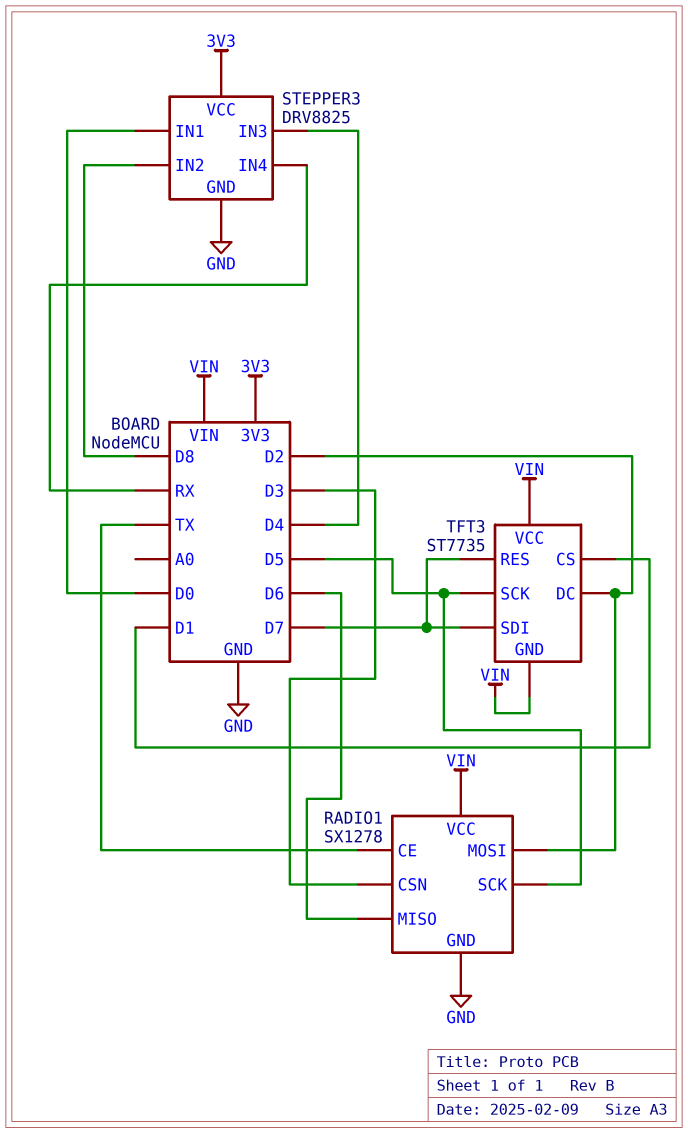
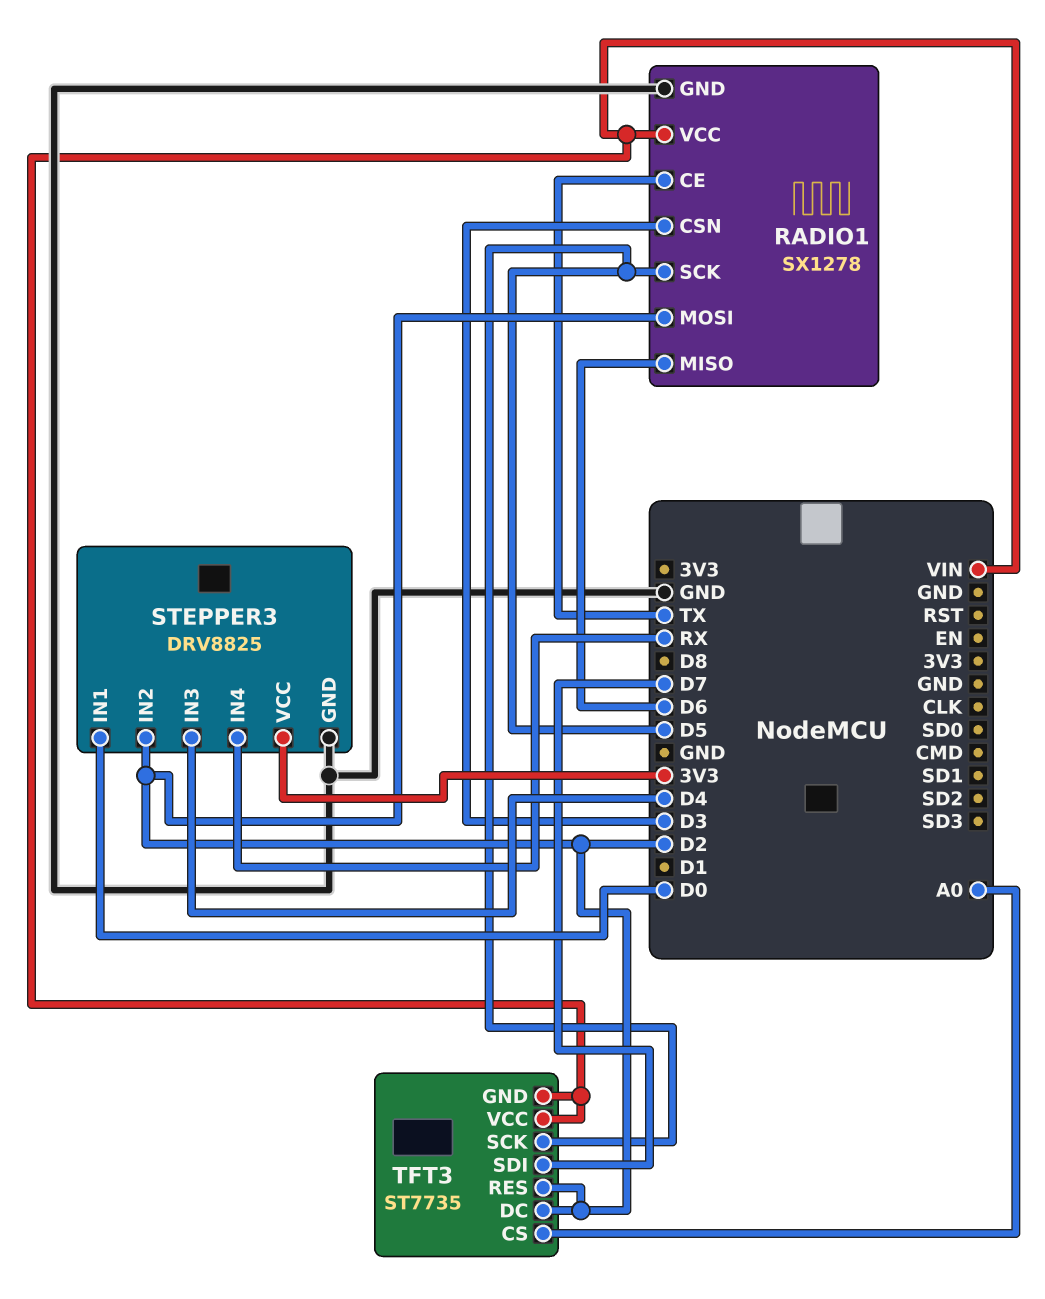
STEPPER3 pin IN2: D8 -> D2
TFT3 pin CS: D1 -> A0
TFT3 pin RES: D7 -> D2

